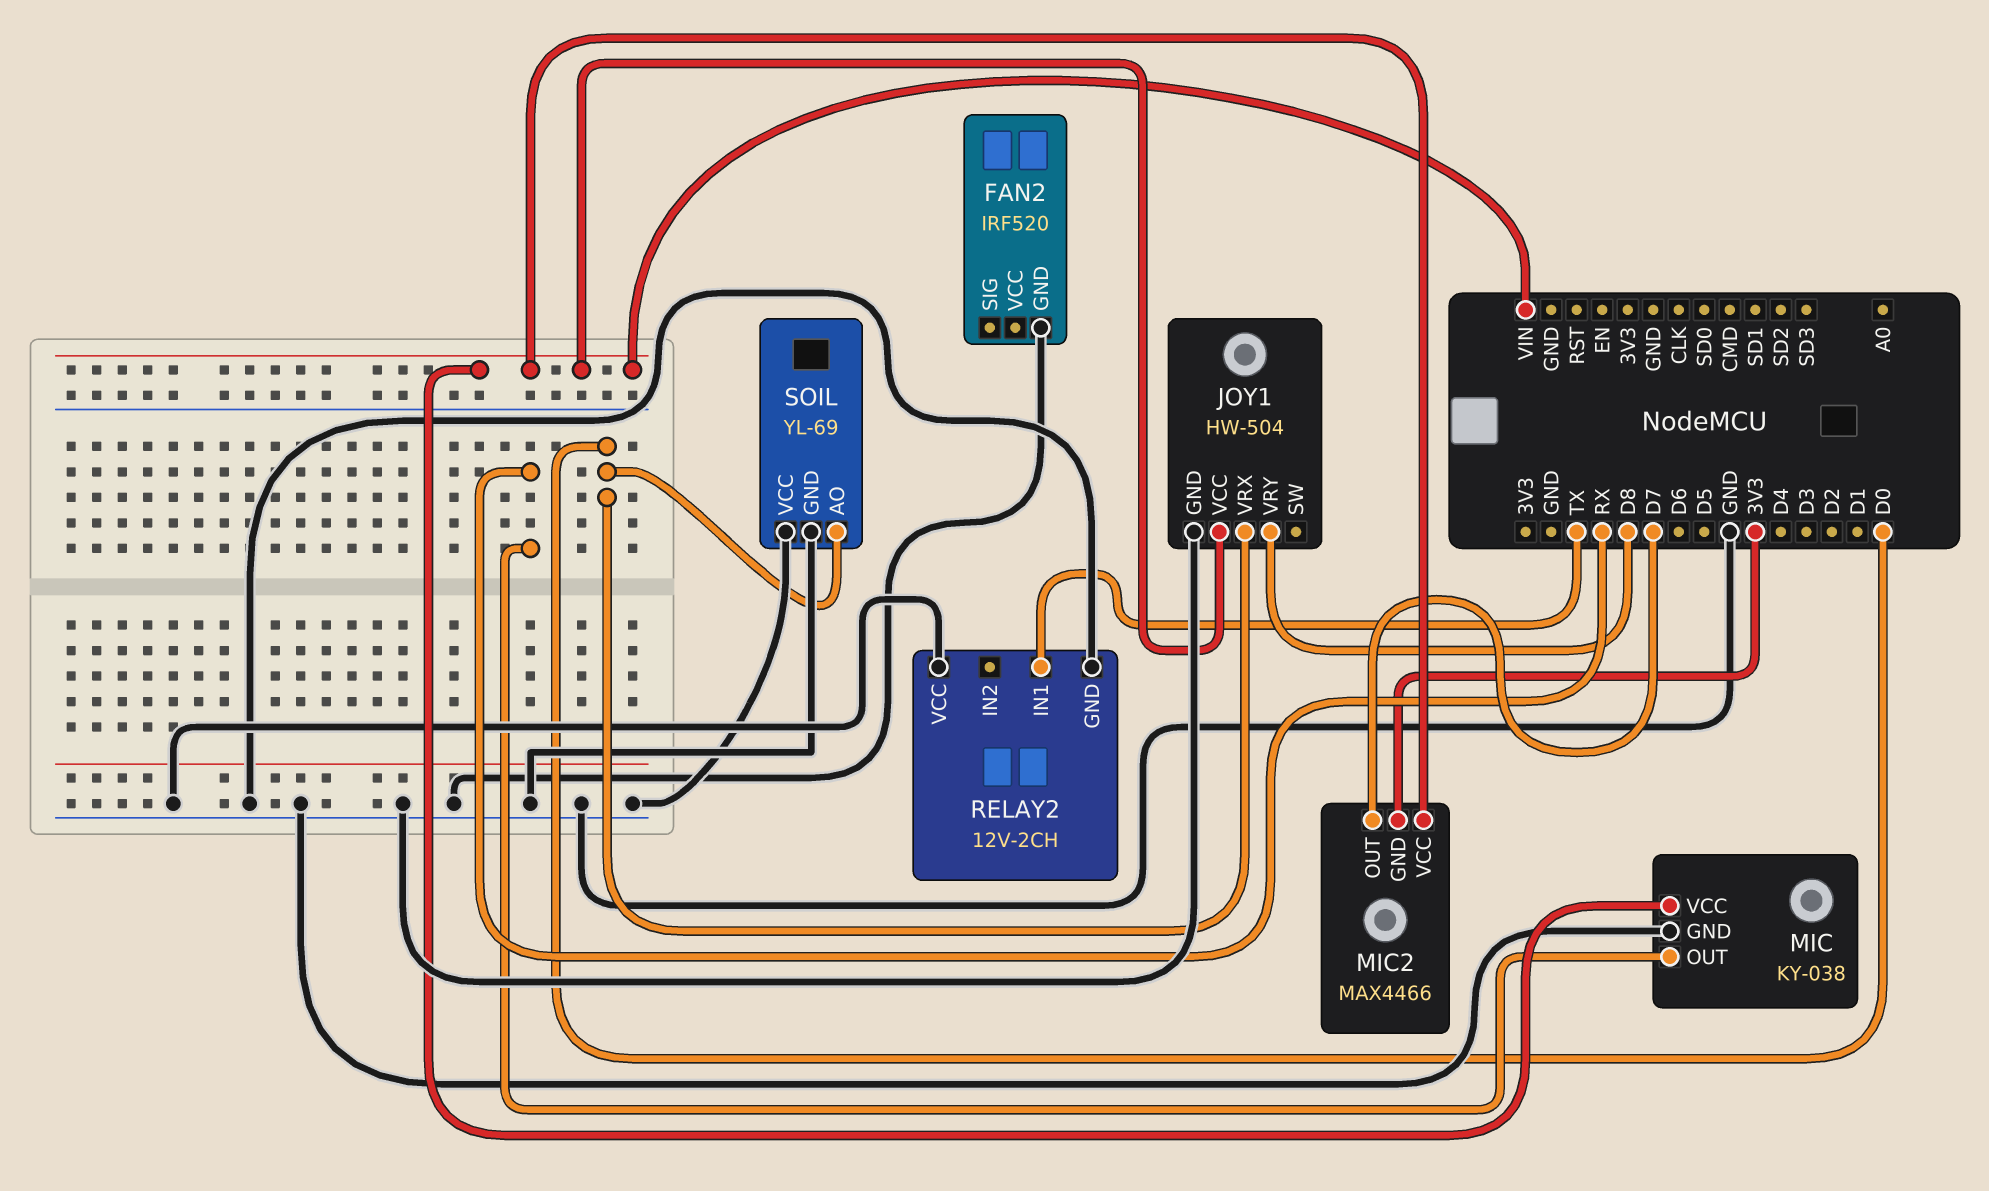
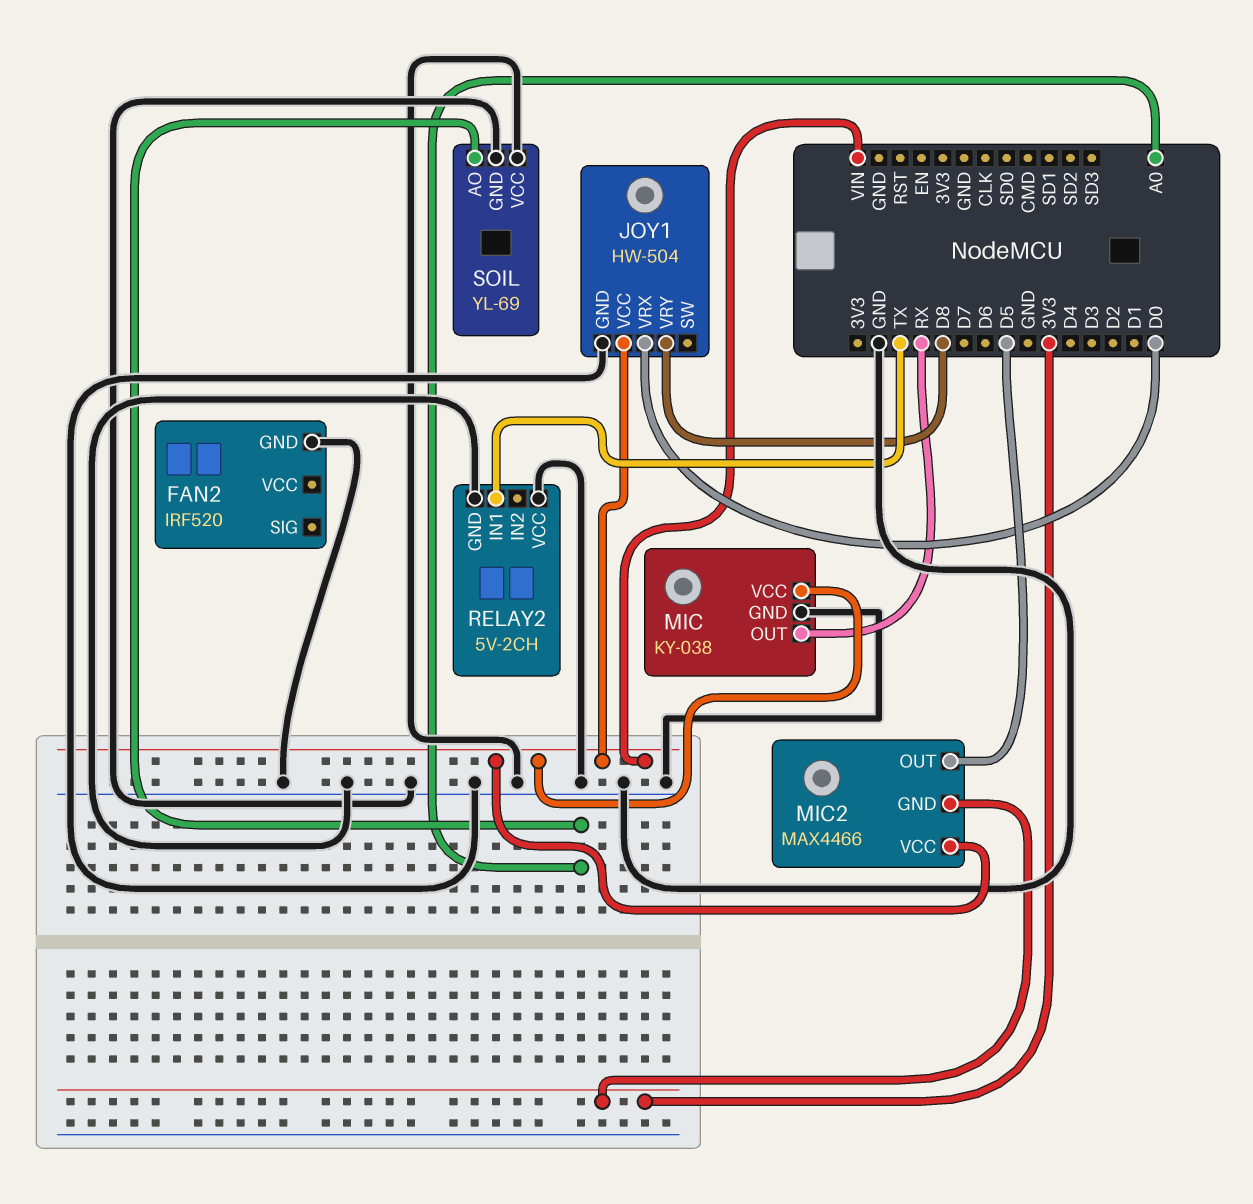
MIC2 pin OUT: D7 -> D5
RELAY2: 12V-2CH -> 5V-2CH
SOIL pin AO: D0 -> A0

